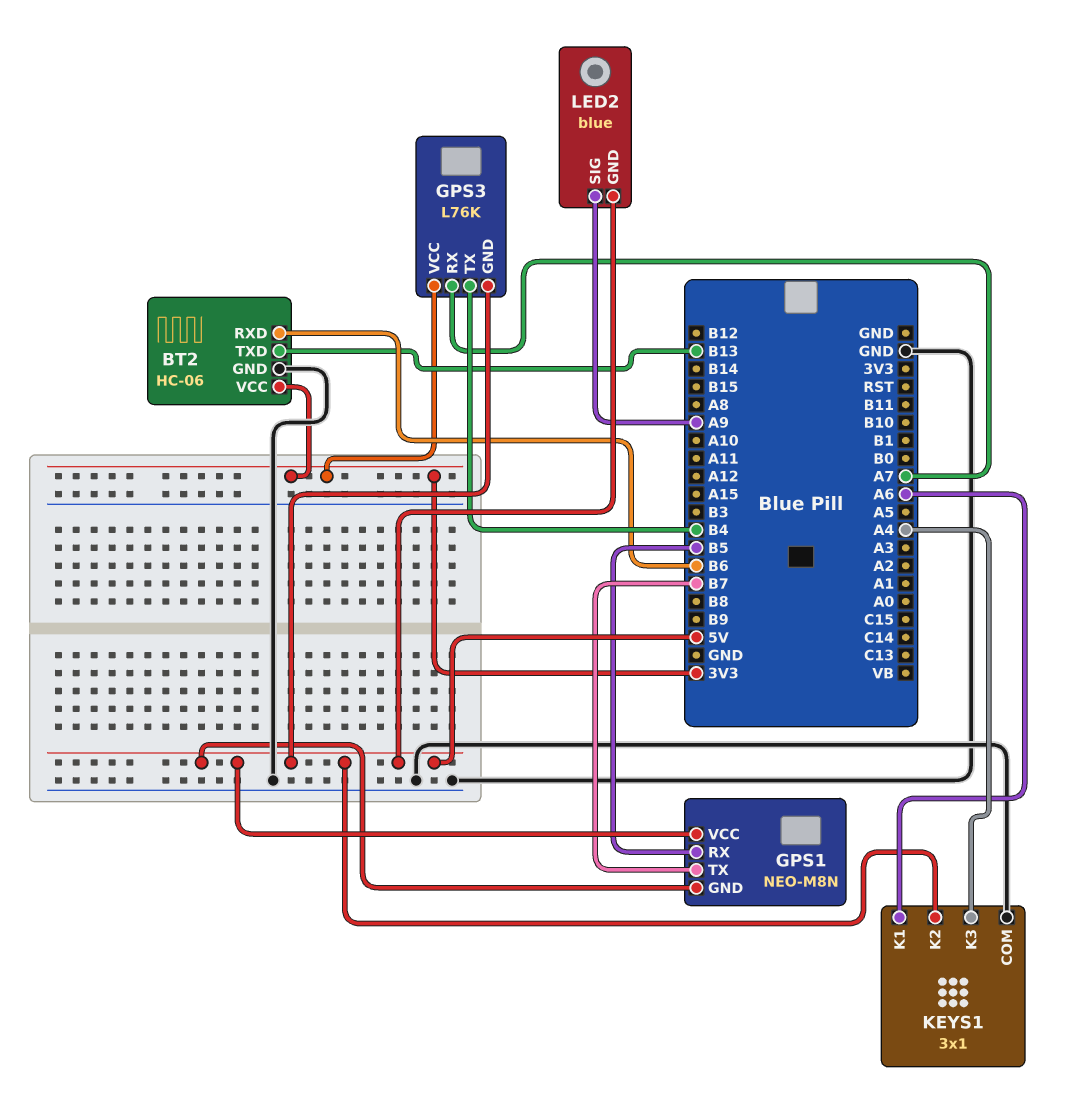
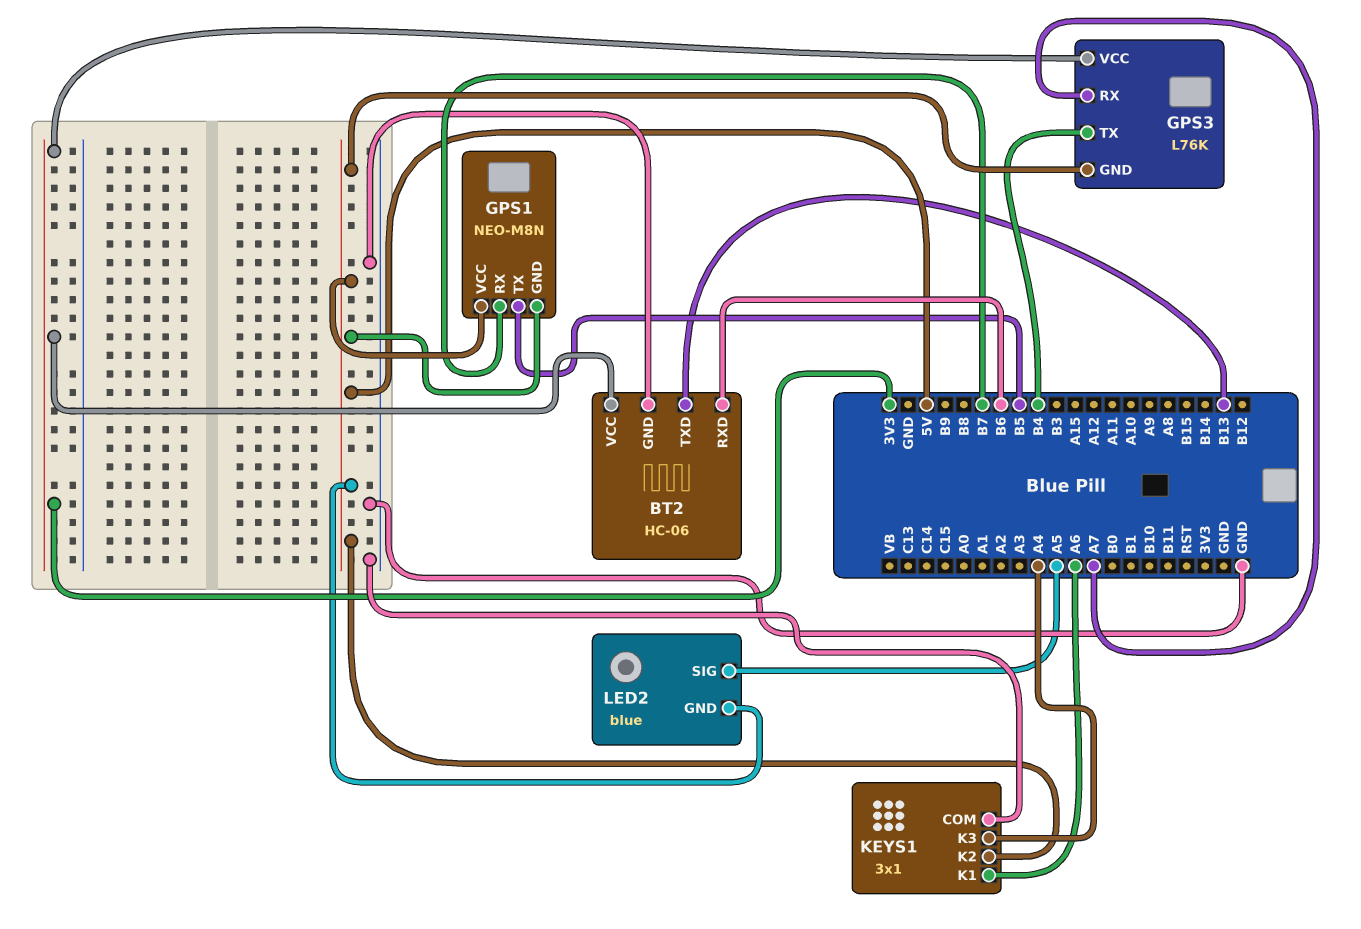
GPS1 pin RX: B5 -> B7
GPS1 pin TX: B7 -> B5
LED2 pin SIG: A9 -> A5

